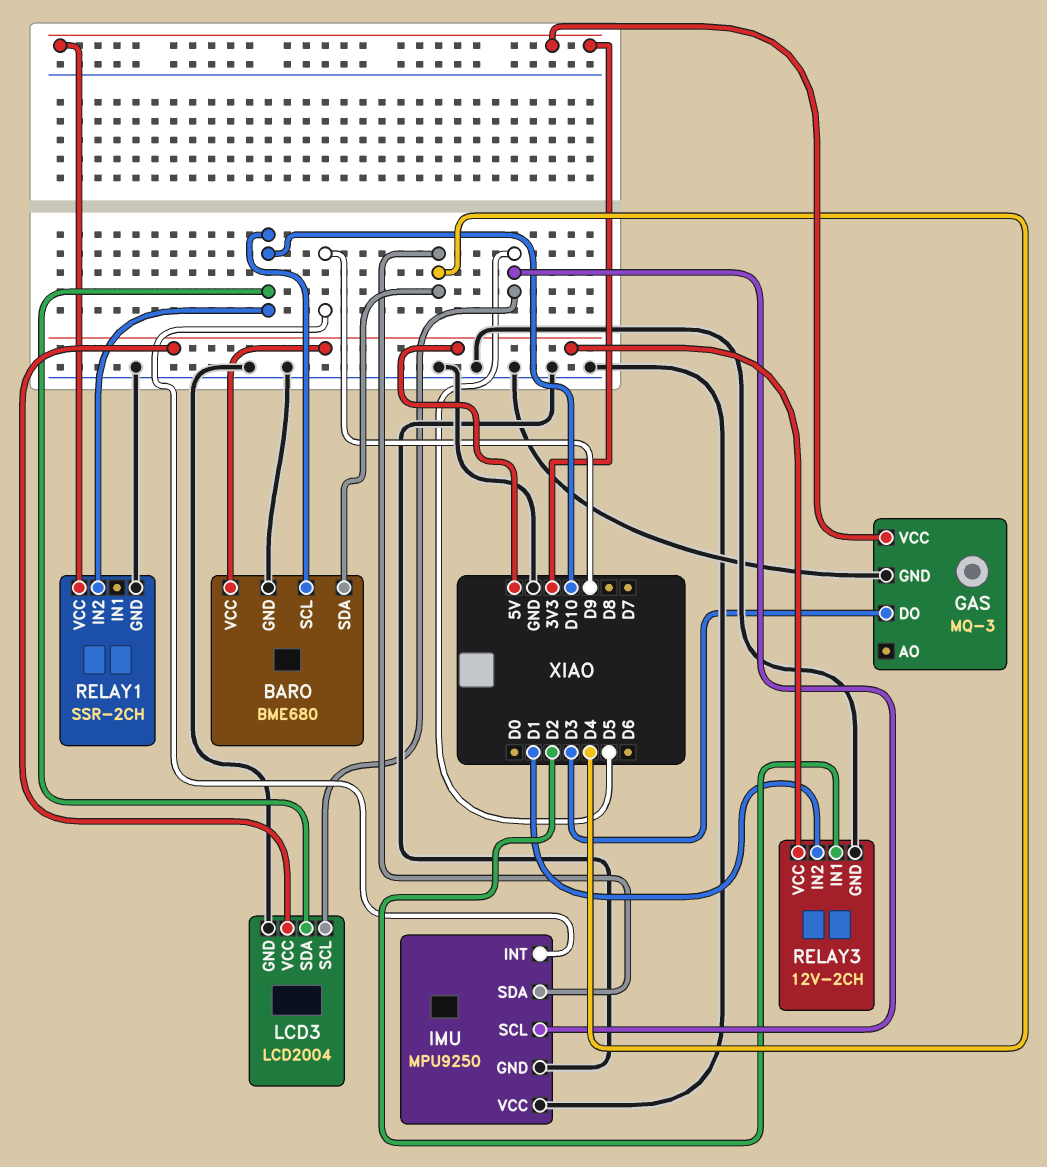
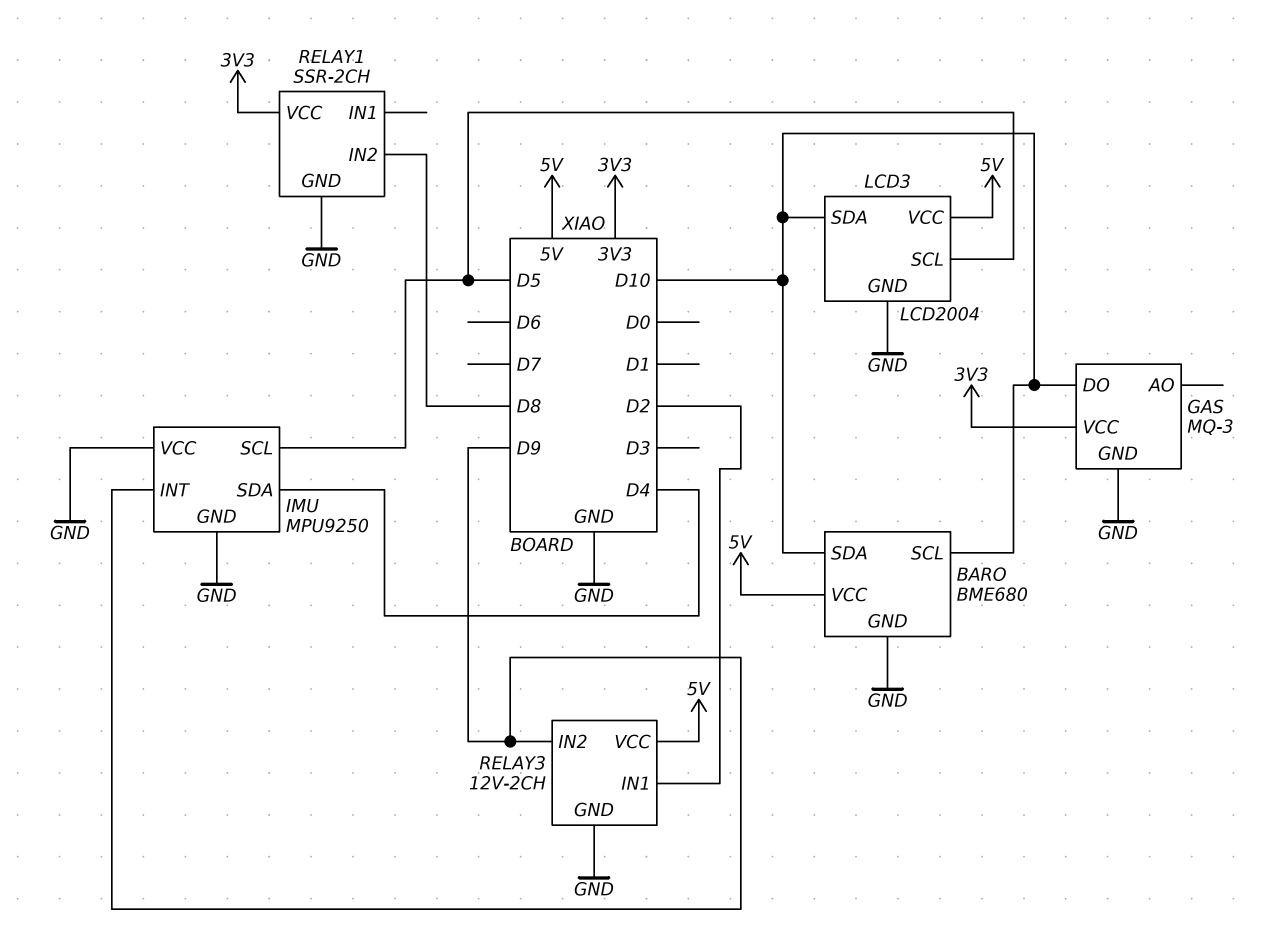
BARO pin SDA: D4 -> D10
GAS pin DO: D3 -> D10
RELAY1 pin IN2: D10 -> D8
RELAY3 pin IN2: D1 -> D9

